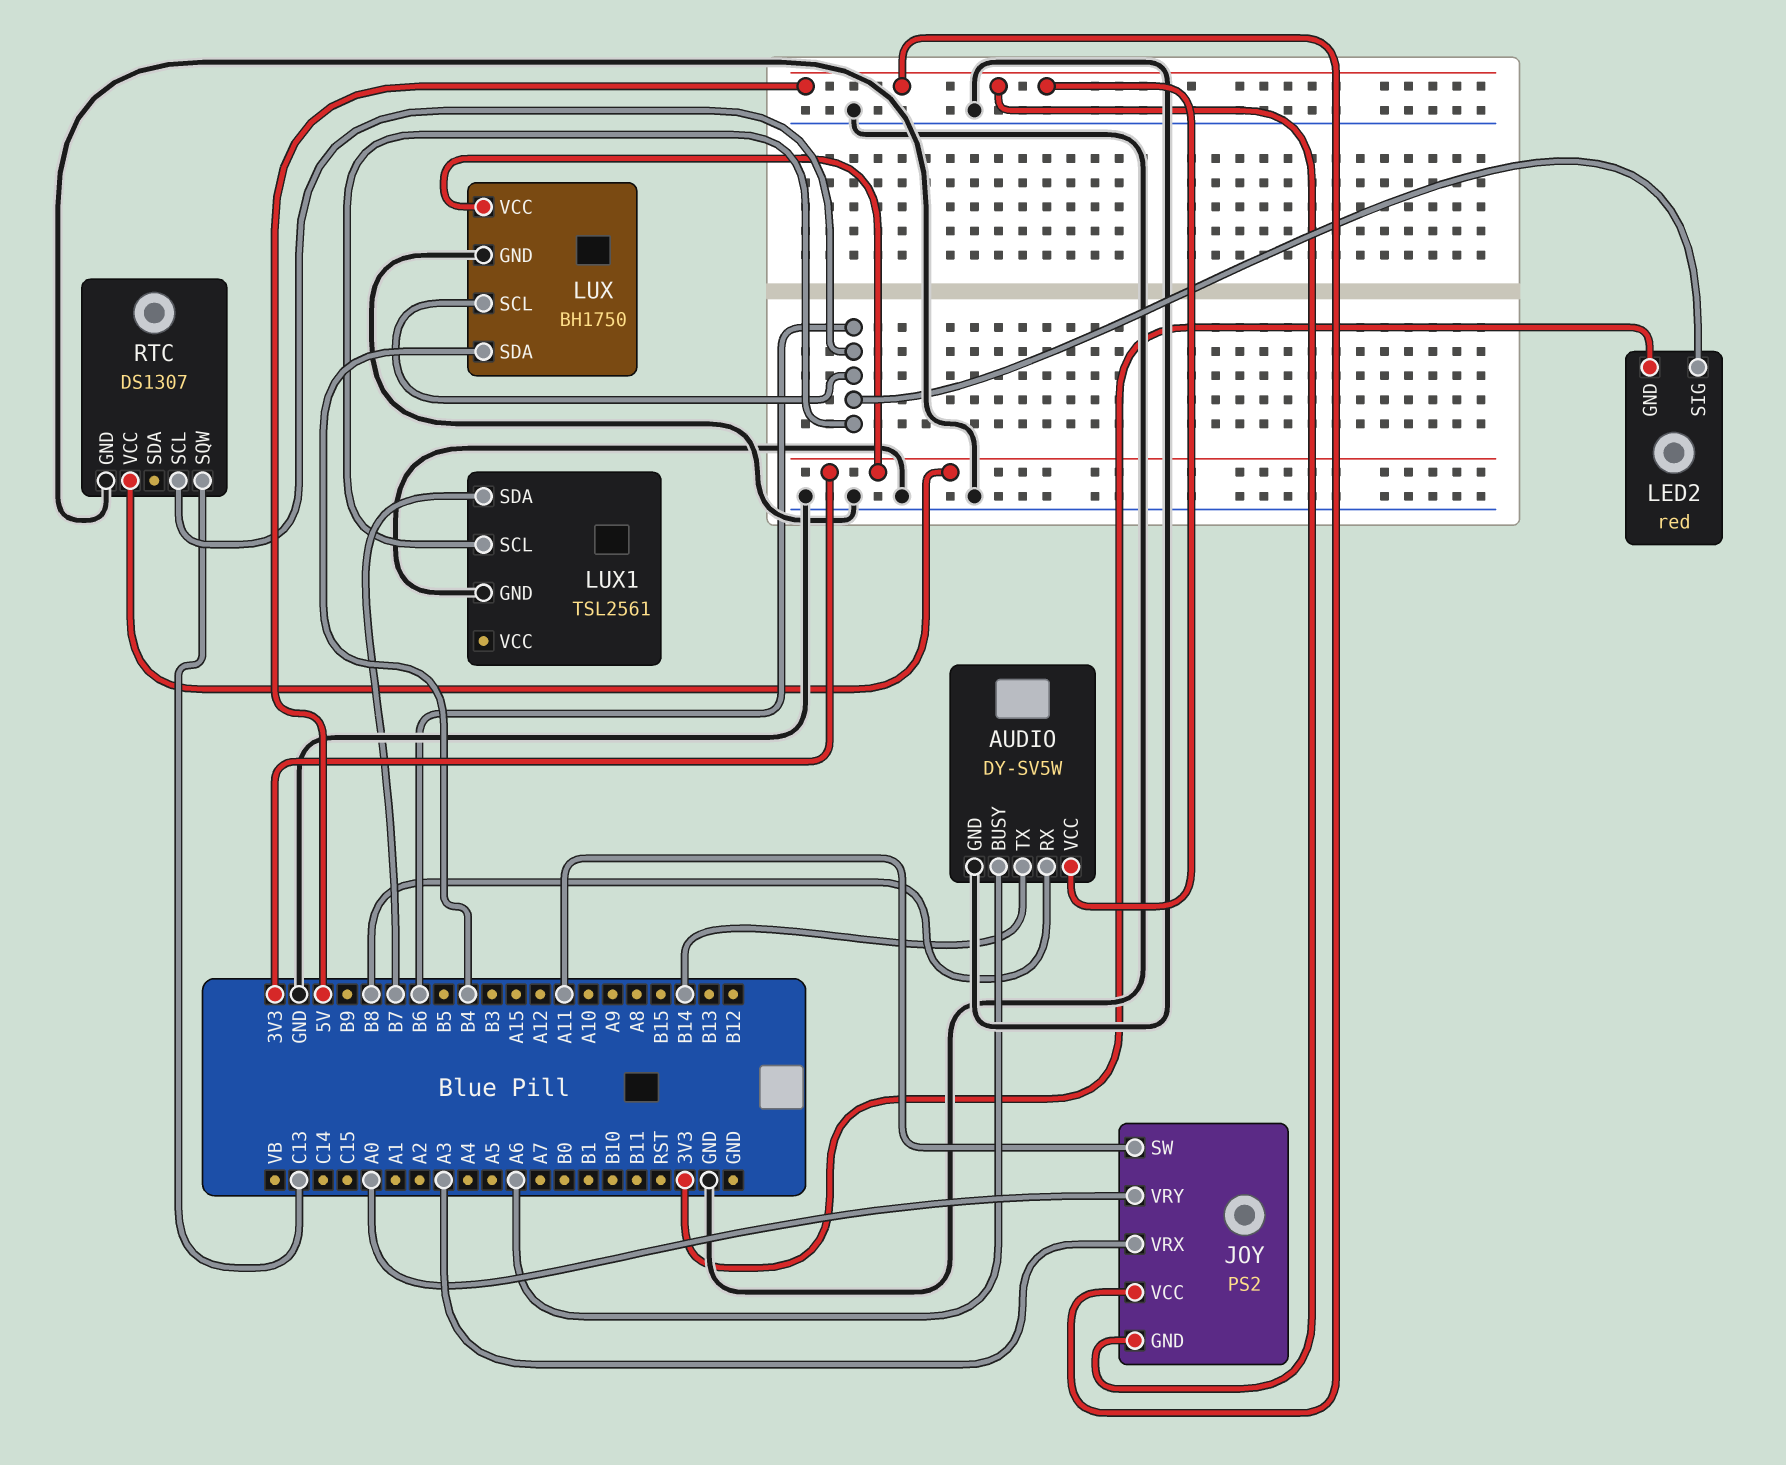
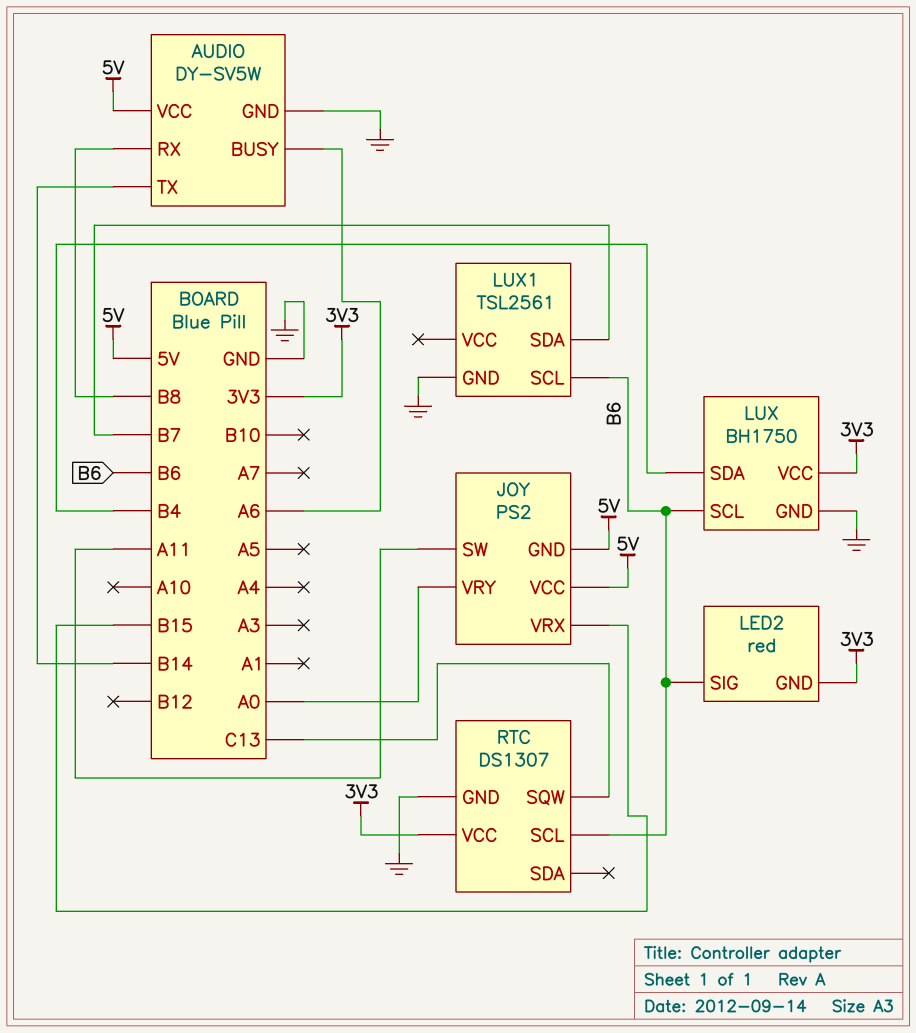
JOY pin VRX: A3 -> B15

